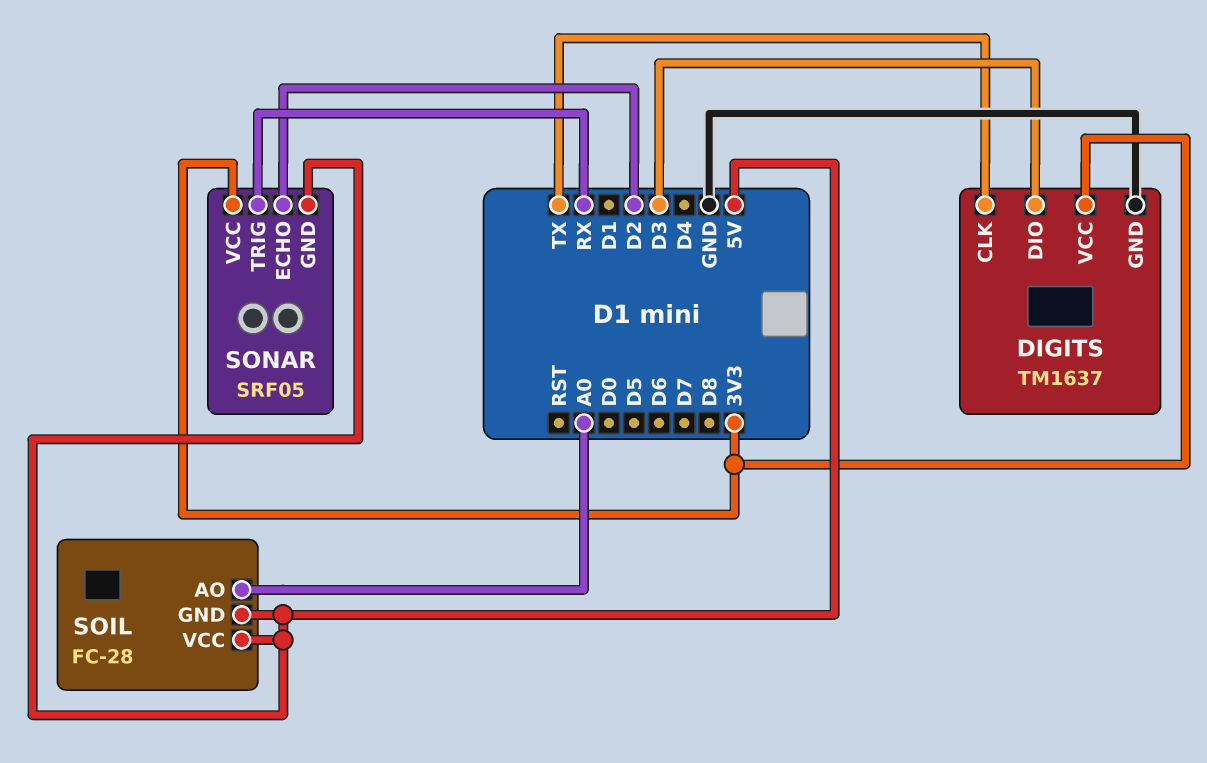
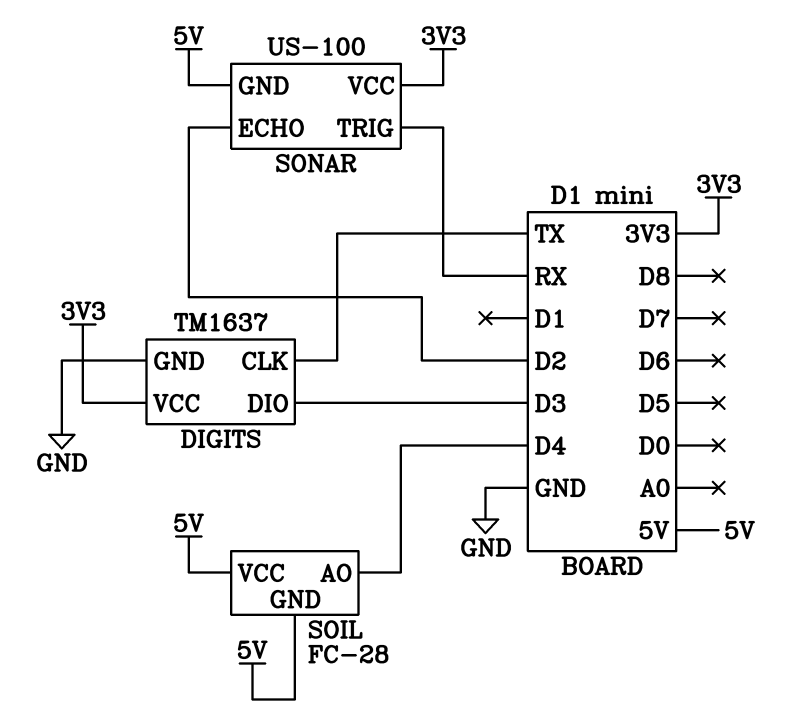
SOIL pin AO: A0 -> D4
SONAR: SRF05 -> US-100

